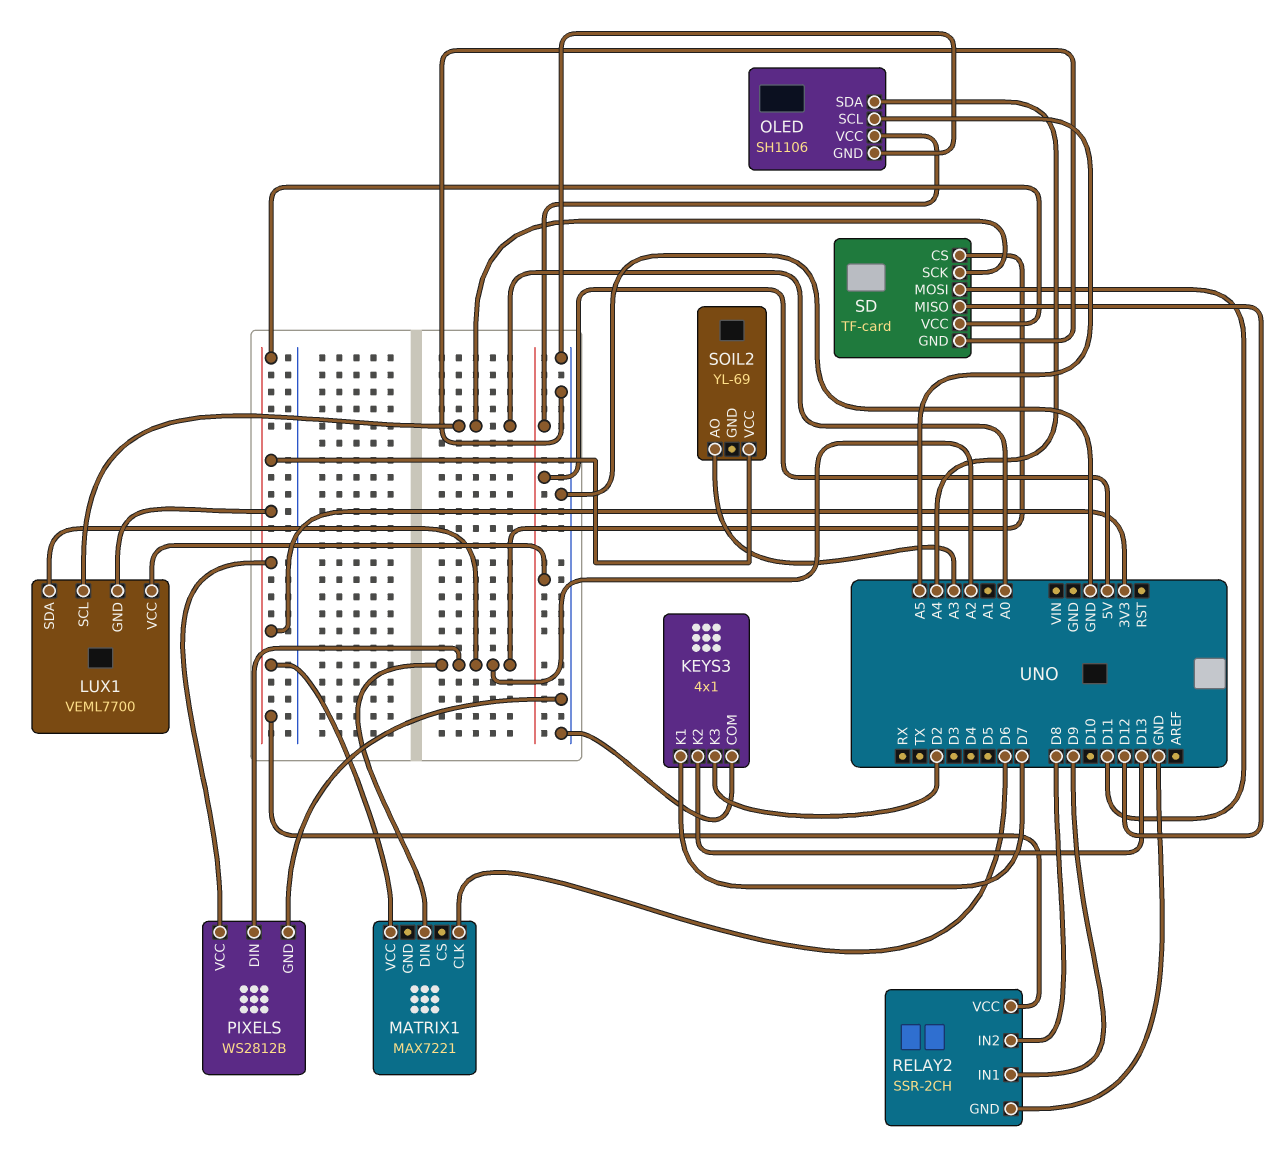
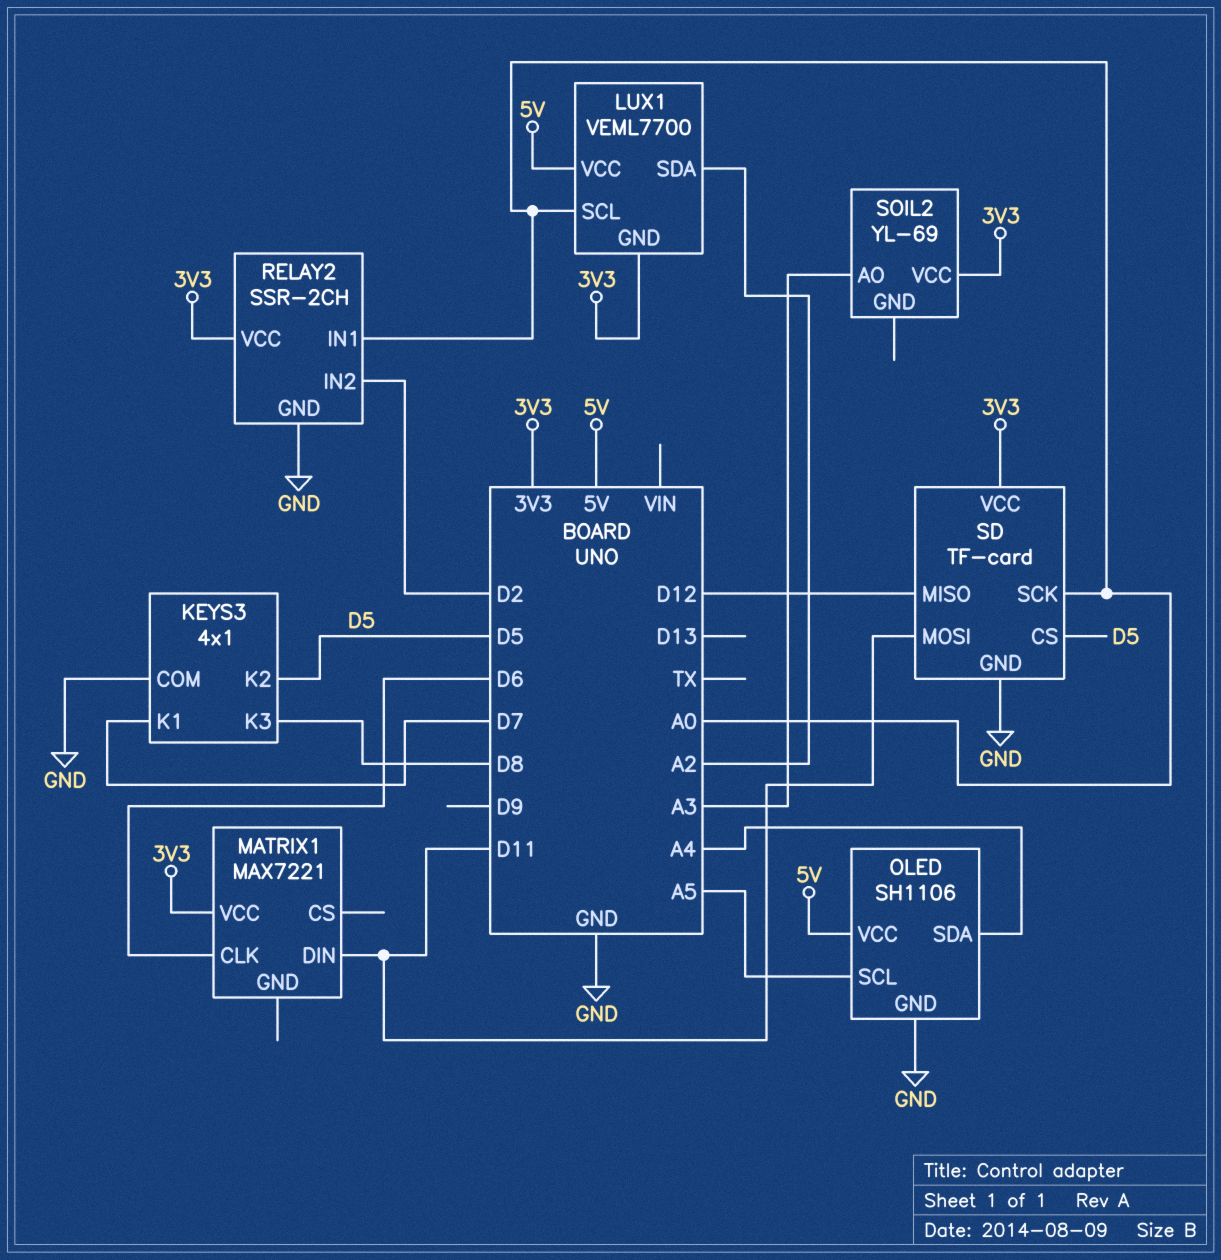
KEYS3 pin K2: D13 -> D5
KEYS3 pin K3: D2 -> D8
MATRIX1 pin DIN: A2 -> D11
PIXELS: WS2812B -> none
PIXELS pin DIN: A2 -> none
PIXELS pin GND: GND -> none
PIXELS pin VCC: 3V3 -> none
RELAY2 pin IN1: D9 -> A0
RELAY2 pin IN2: D8 -> D2
SD pin CS: A2 -> D5

